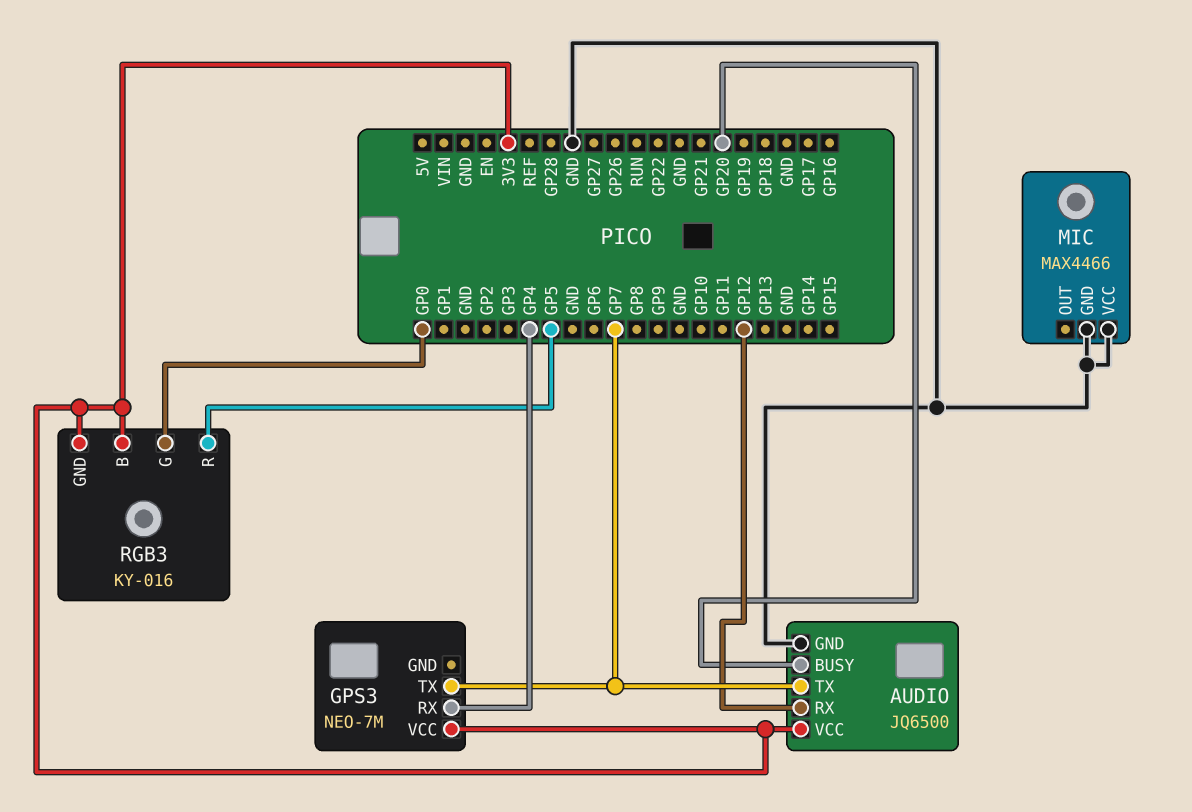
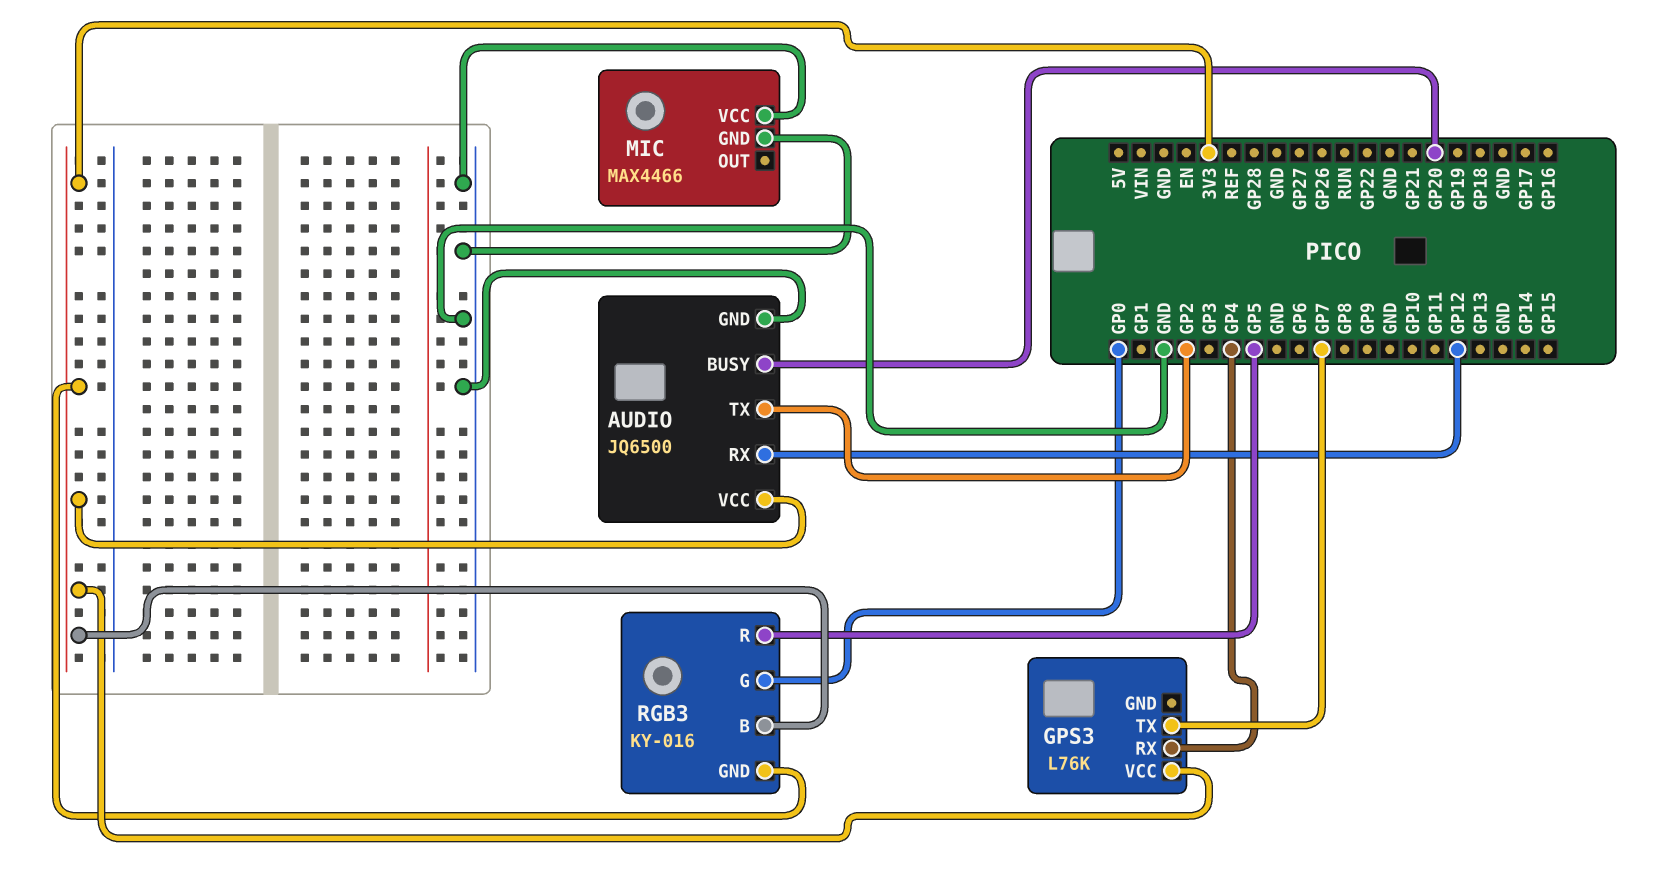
AUDIO pin TX: GP7 -> GP2
GPS3: NEO-7M -> L76K

